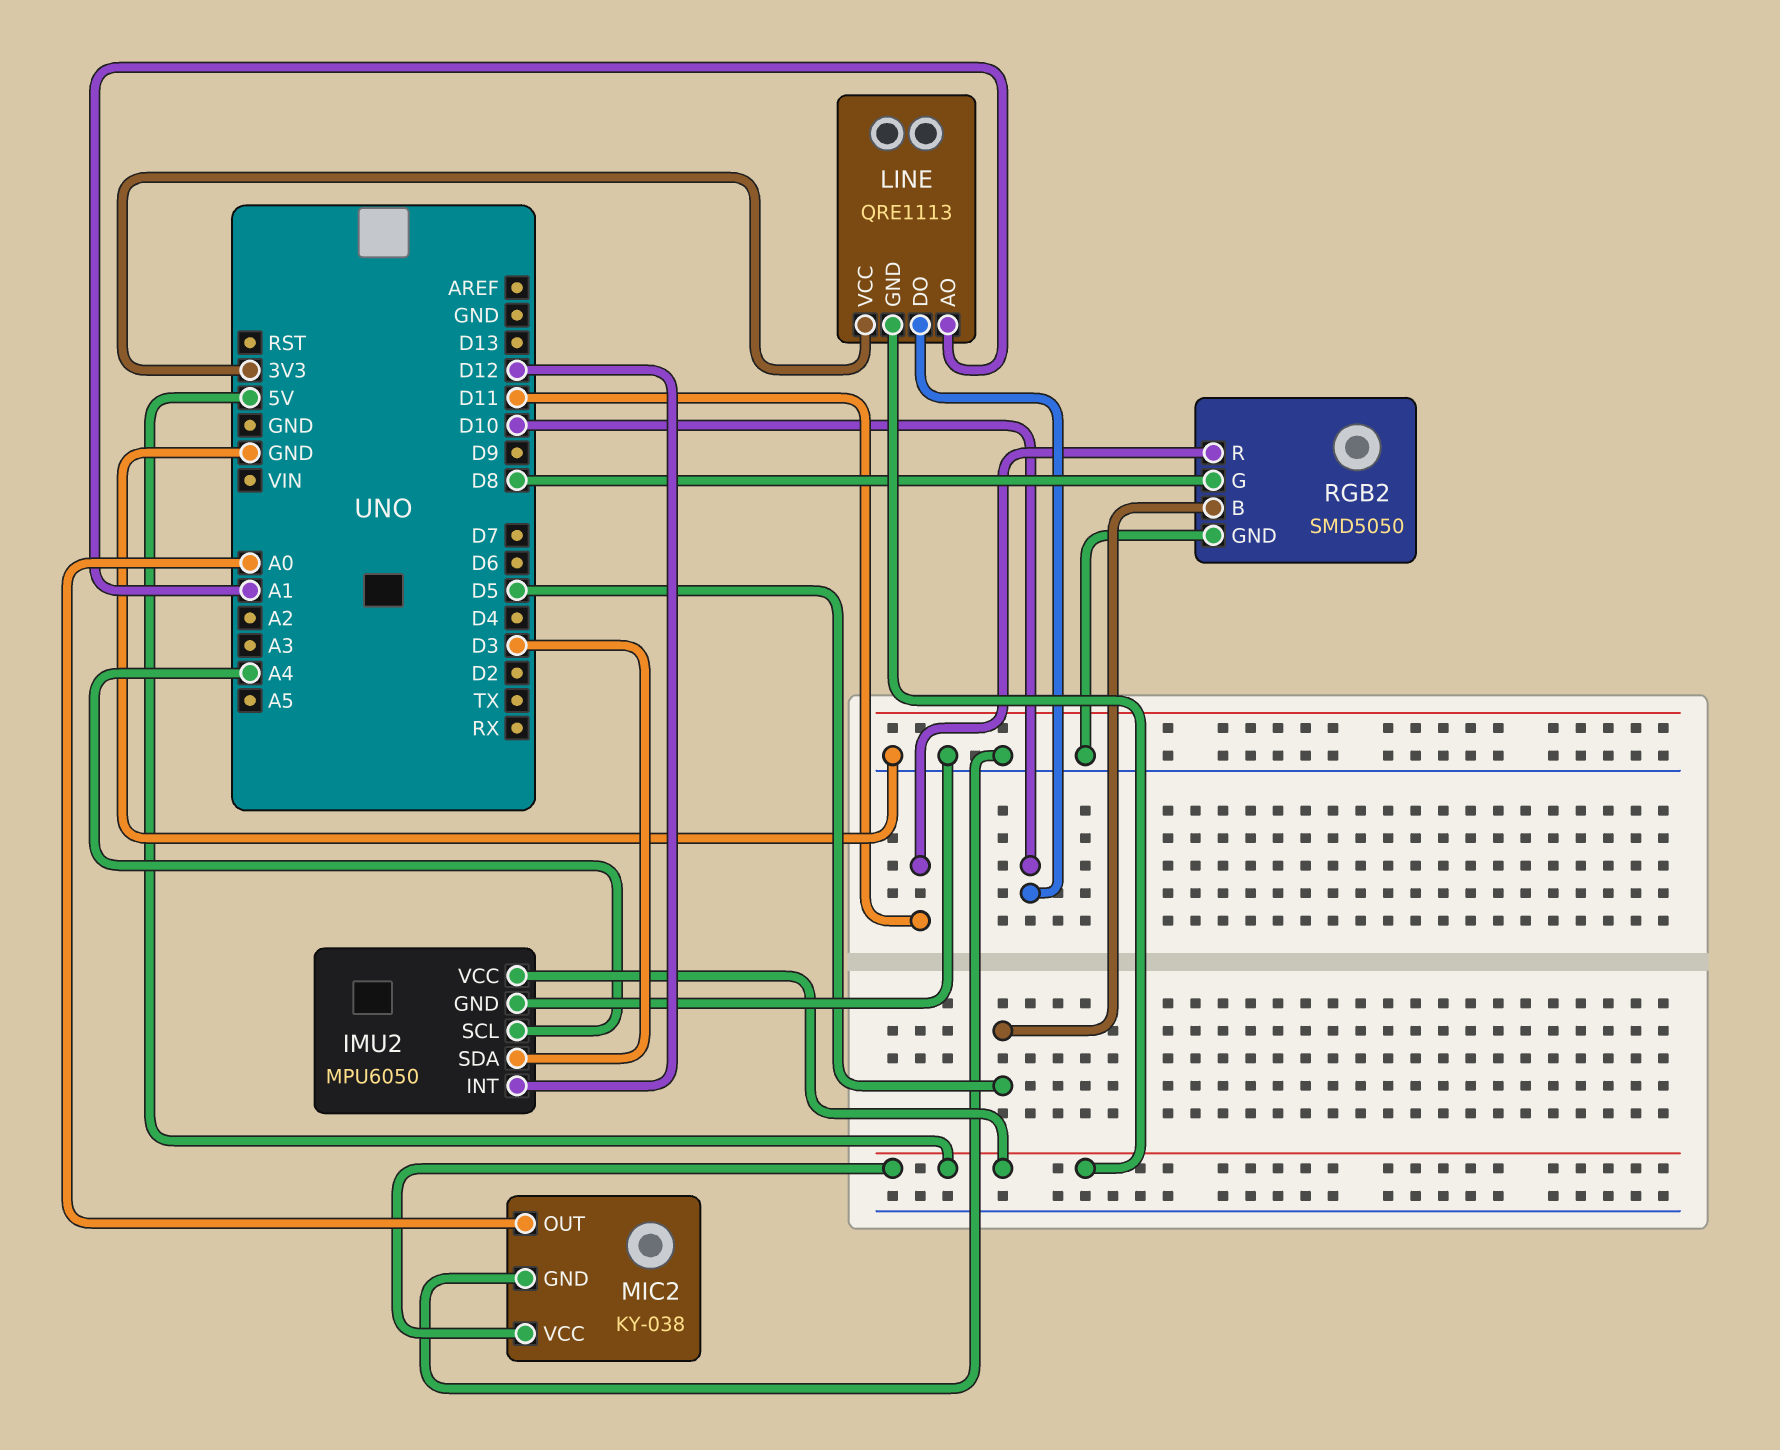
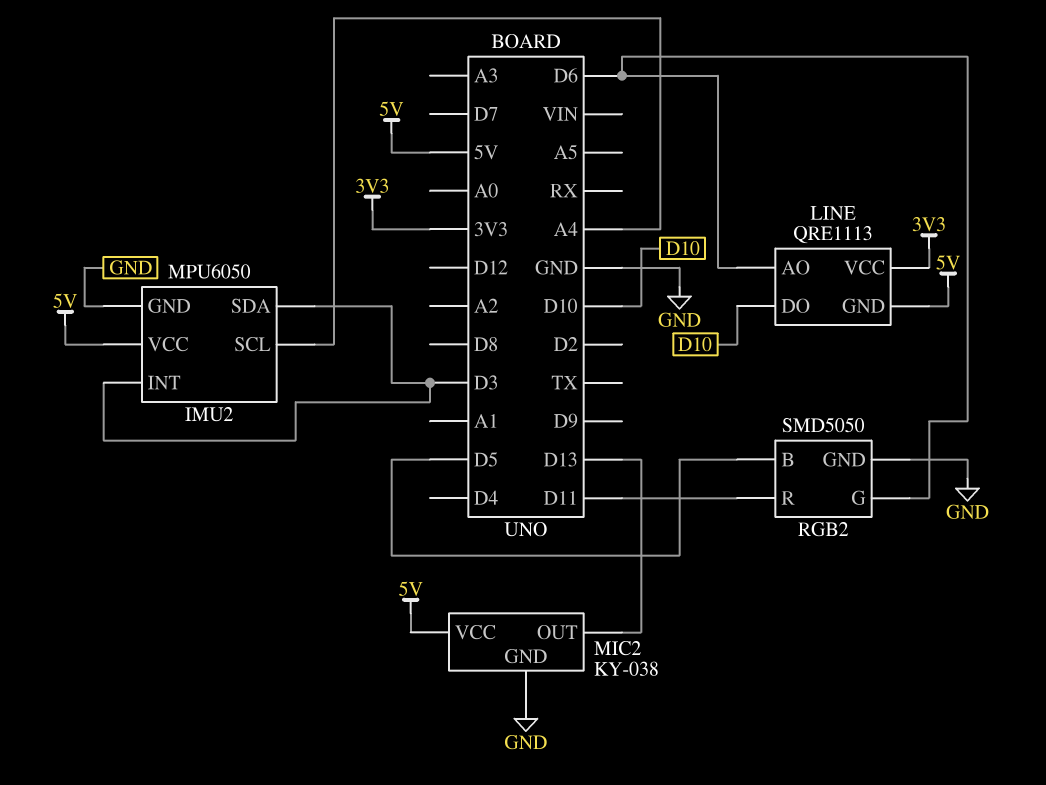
IMU2 pin INT: D12 -> D3
LINE pin AO: A1 -> D6
MIC2 pin OUT: A0 -> D13
RGB2 pin G: D8 -> D6

